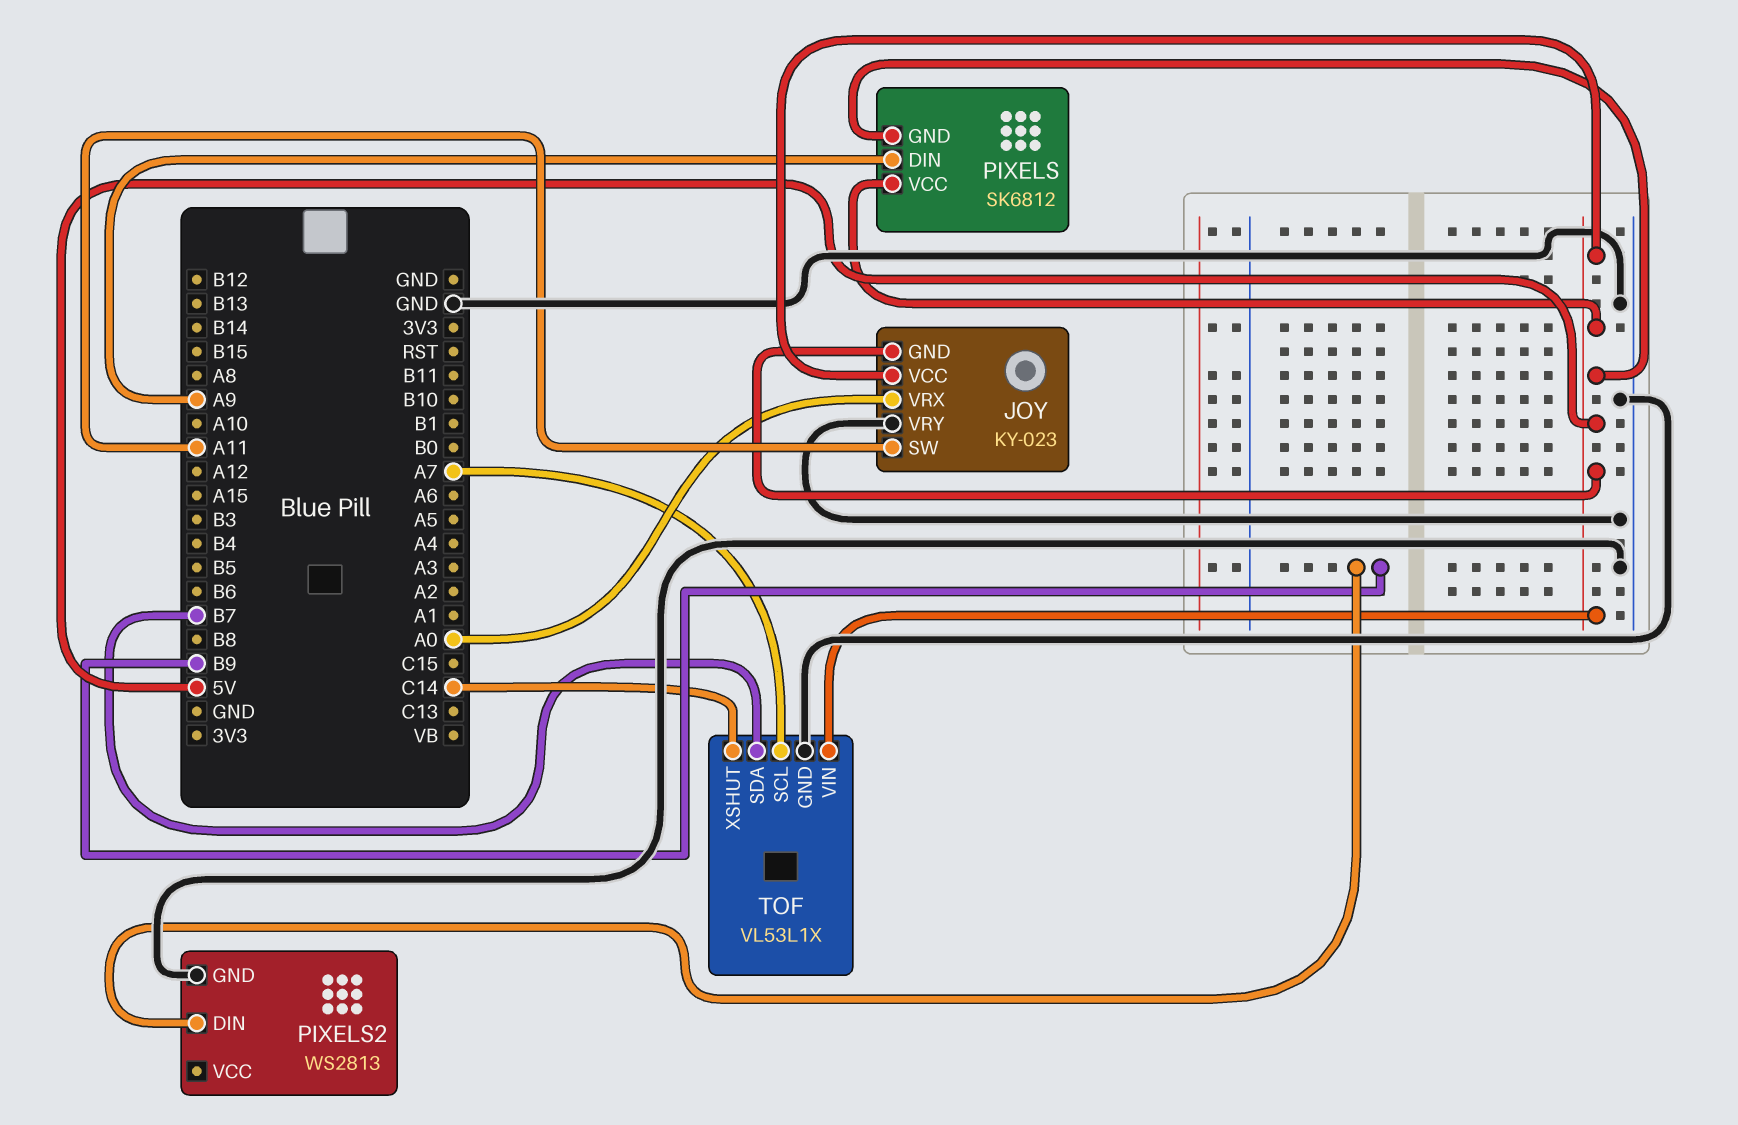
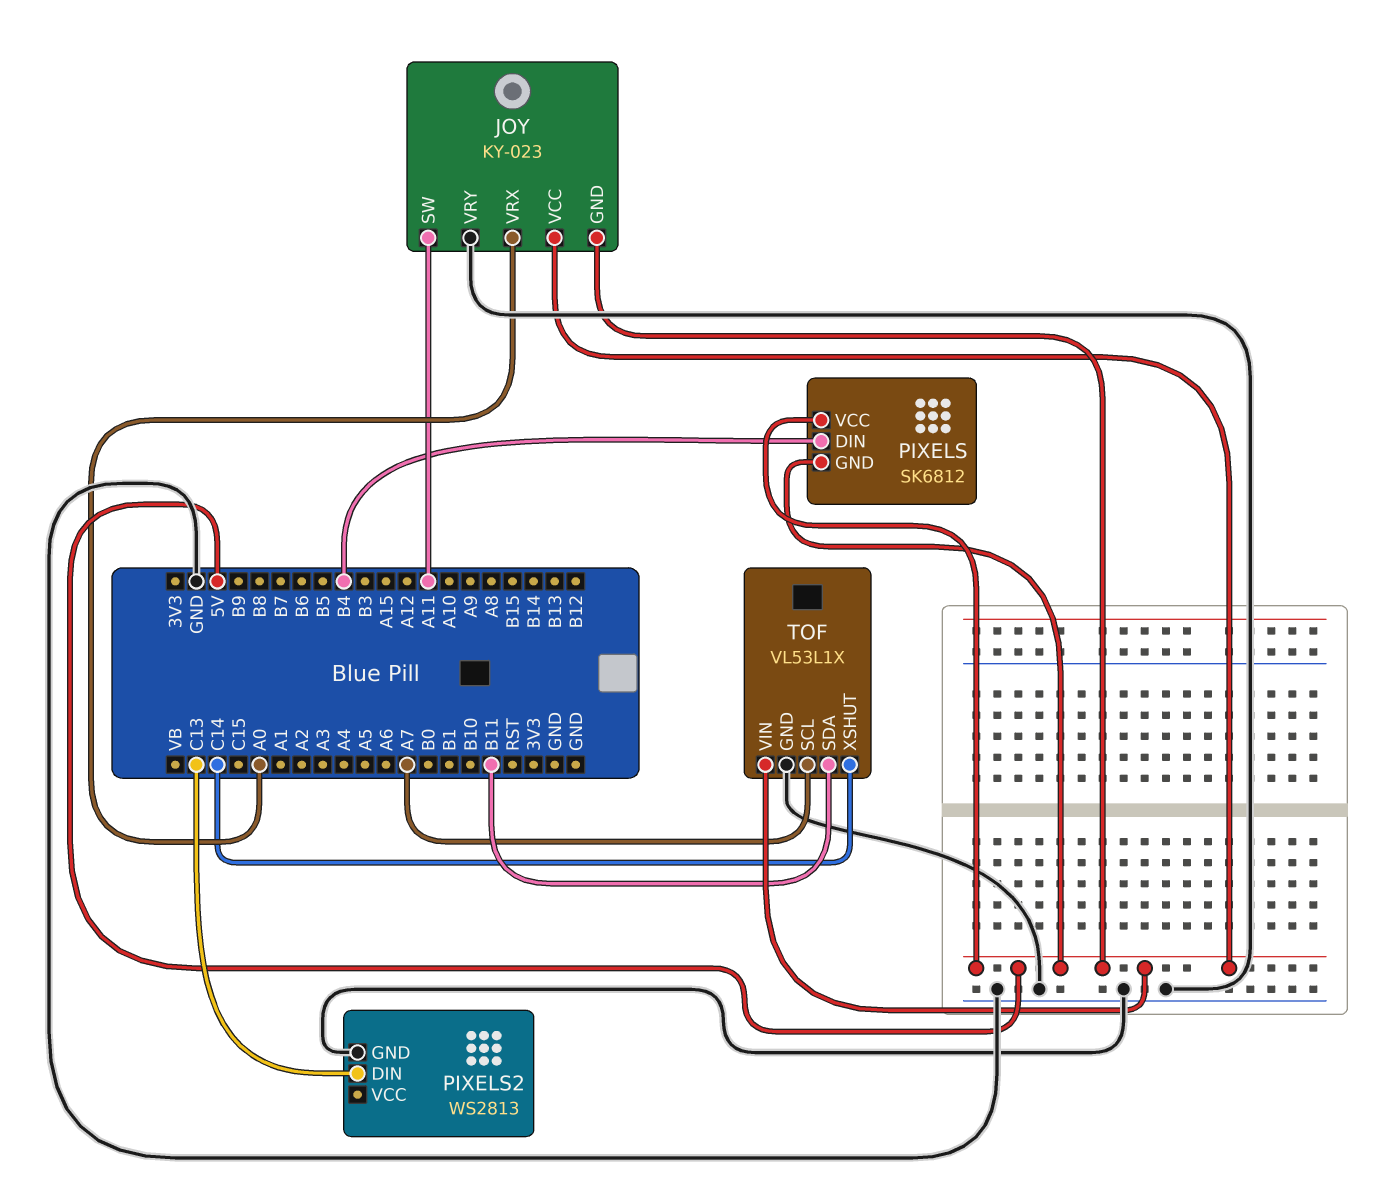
PIXELS pin DIN: A9 -> B4
PIXELS2 pin DIN: B9 -> C13
TOF pin SDA: B7 -> B11

